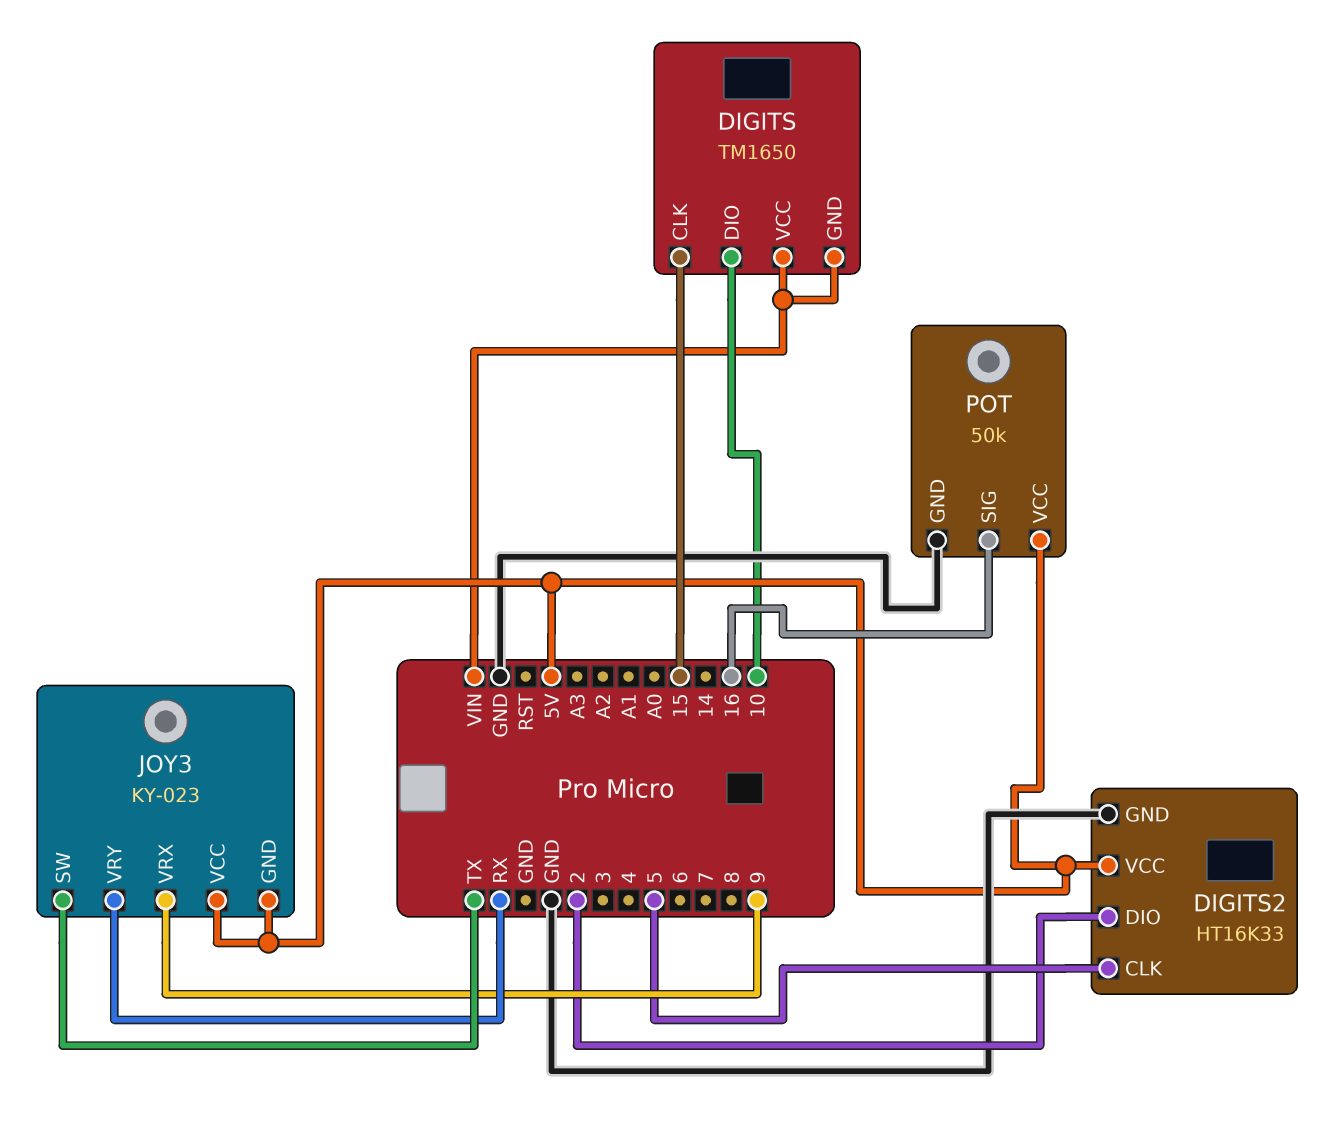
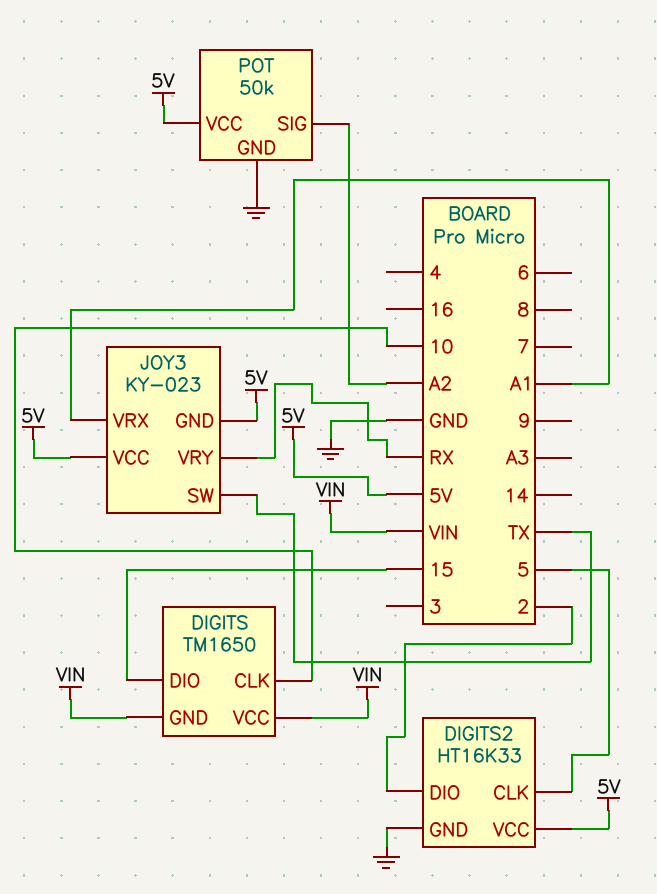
DIGITS pin CLK: 15 -> 10
DIGITS pin DIO: 10 -> 15
JOY3 pin VRX: 9 -> A1
POT pin SIG: 16 -> A2

